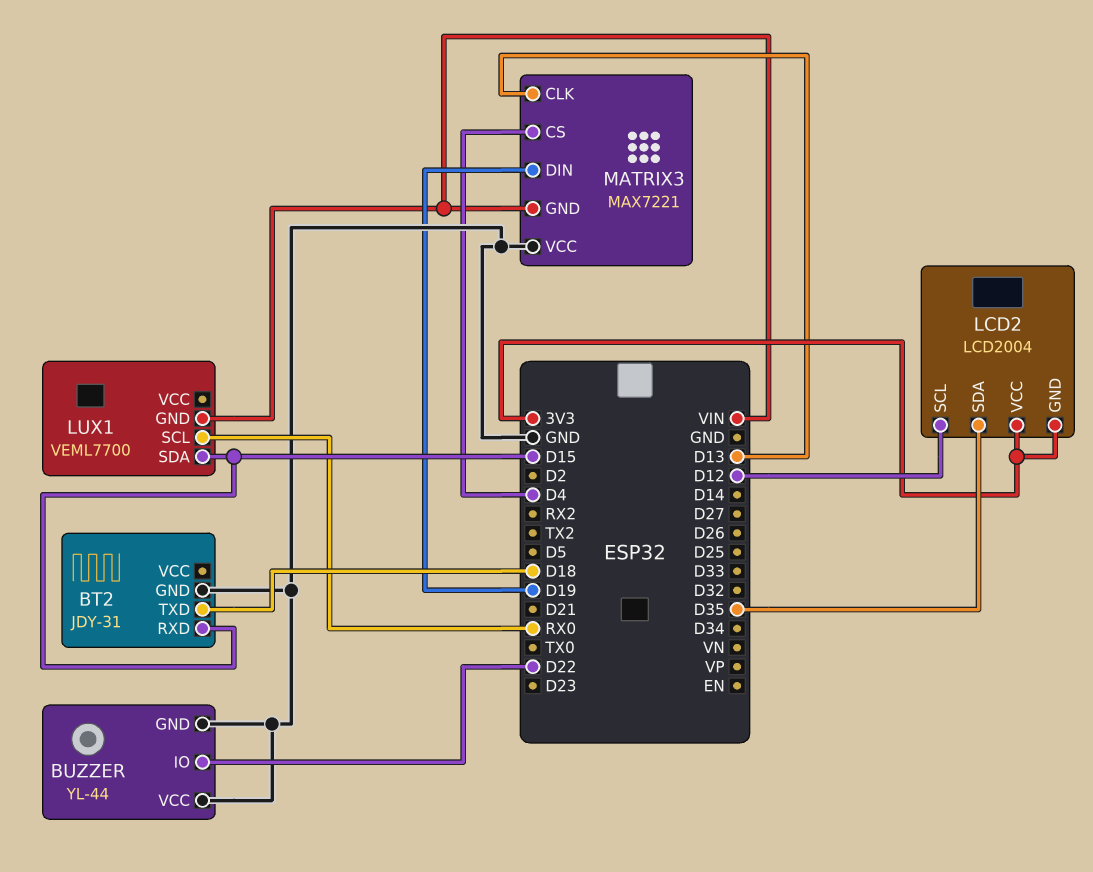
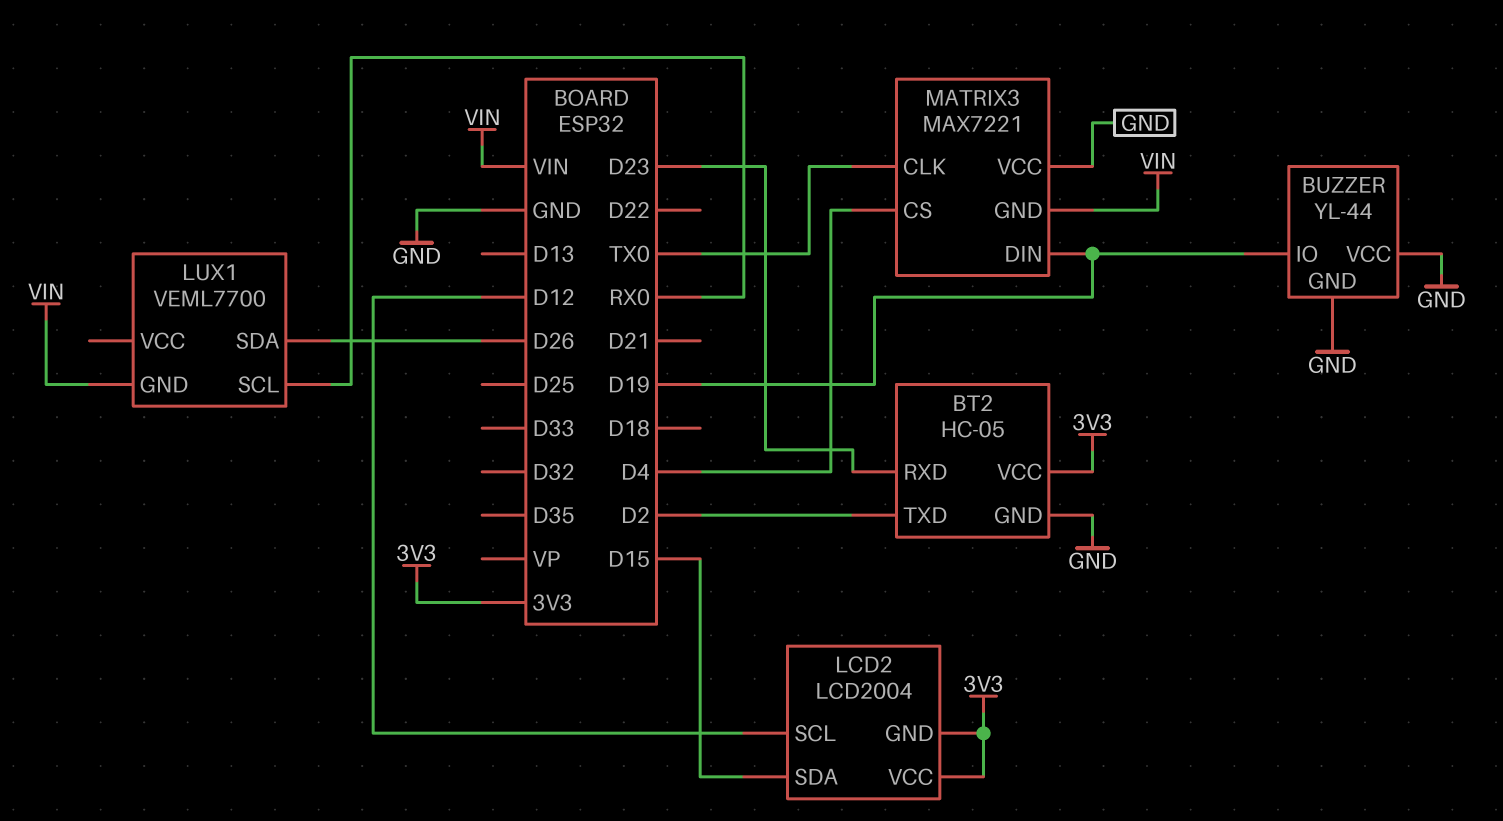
BT2: JDY-31 -> HC-05
BT2 pin RXD: D15 -> D23
BT2 pin TXD: D18 -> D2
BT2 pin VCC: none -> 3V3
BUZZER pin IO: D22 -> D19
LCD2 pin SDA: D35 -> D15
LUX1 pin SDA: D15 -> D26
MATRIX3 pin CLK: D13 -> TX0

